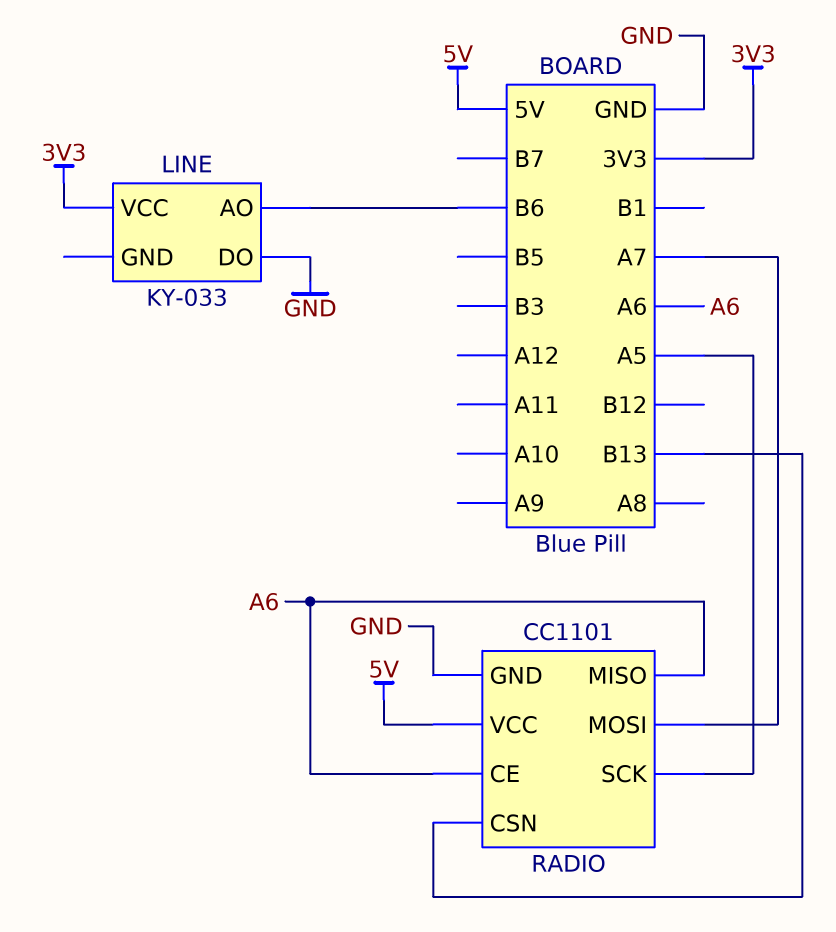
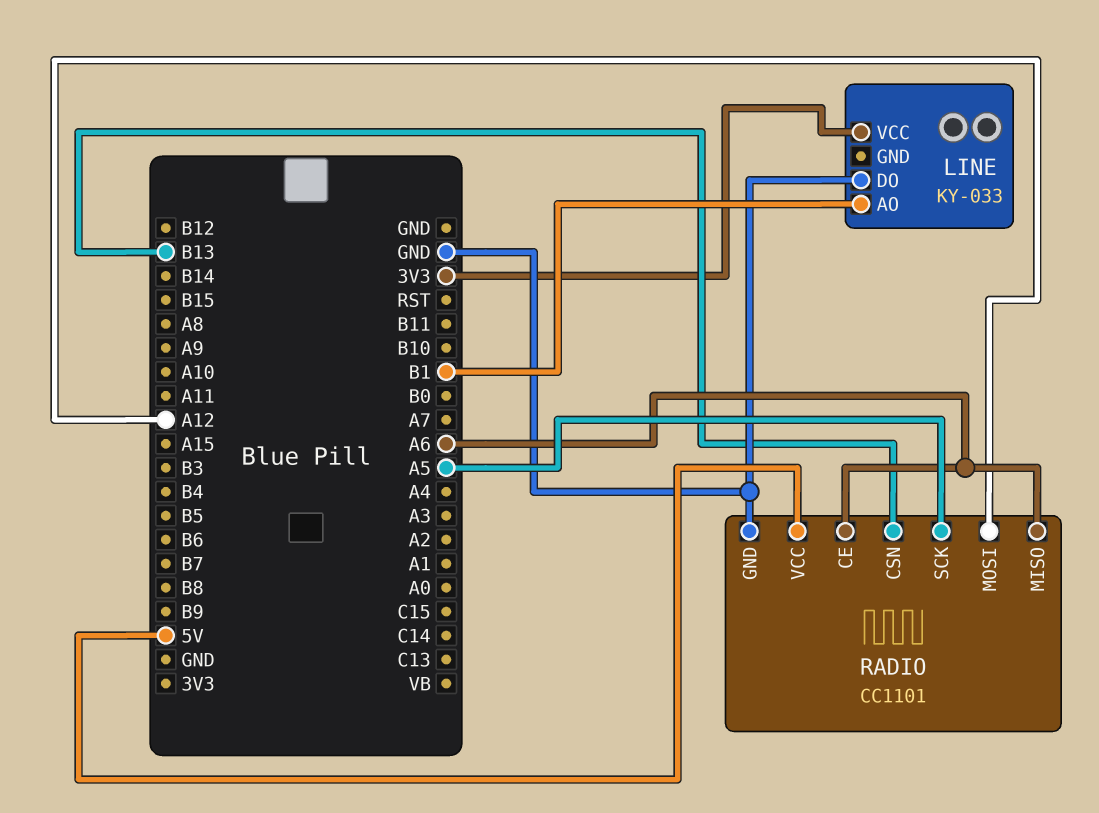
LINE pin AO: B6 -> B1
RADIO pin MOSI: A7 -> A12

